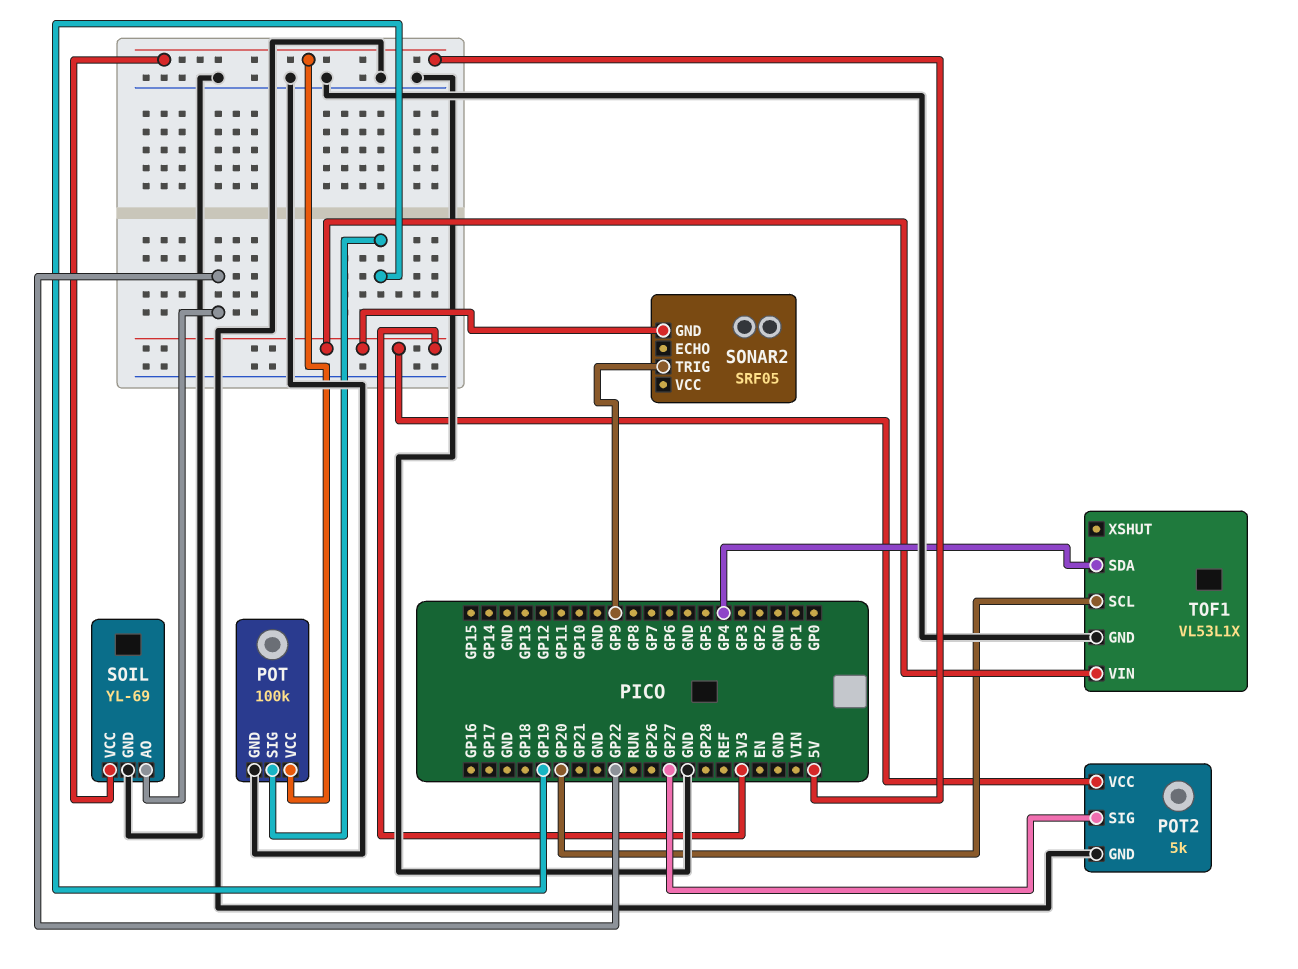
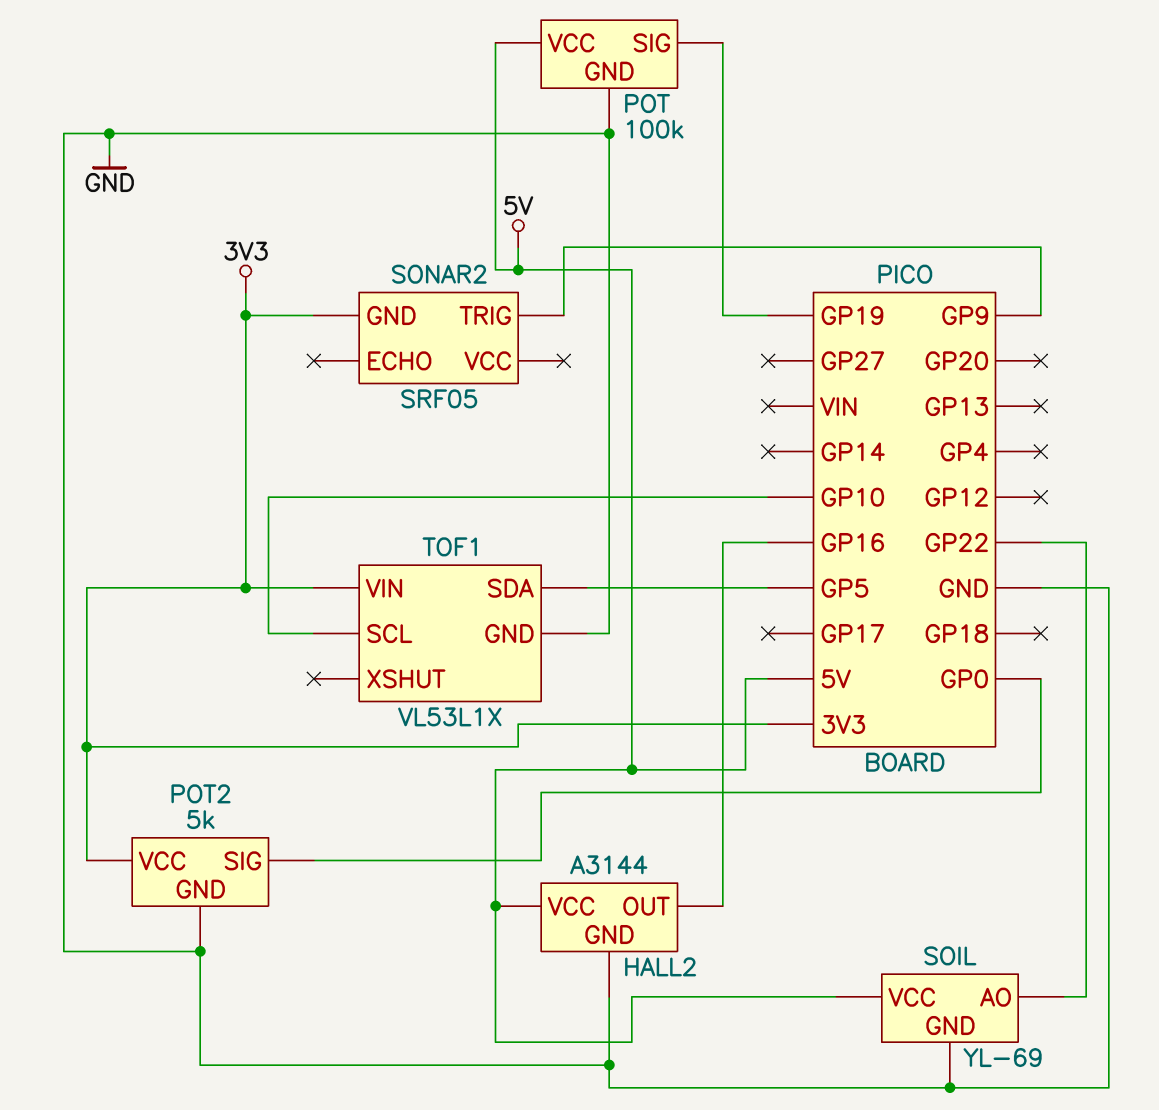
HALL2: none -> A3144
HALL2 pin GND: none -> GND
HALL2 pin OUT: none -> GP16
HALL2 pin VCC: none -> 5V
POT2 pin SIG: GP27 -> GP0
TOF1 pin SCL: GP20 -> GP10
TOF1 pin SDA: GP4 -> GP5

